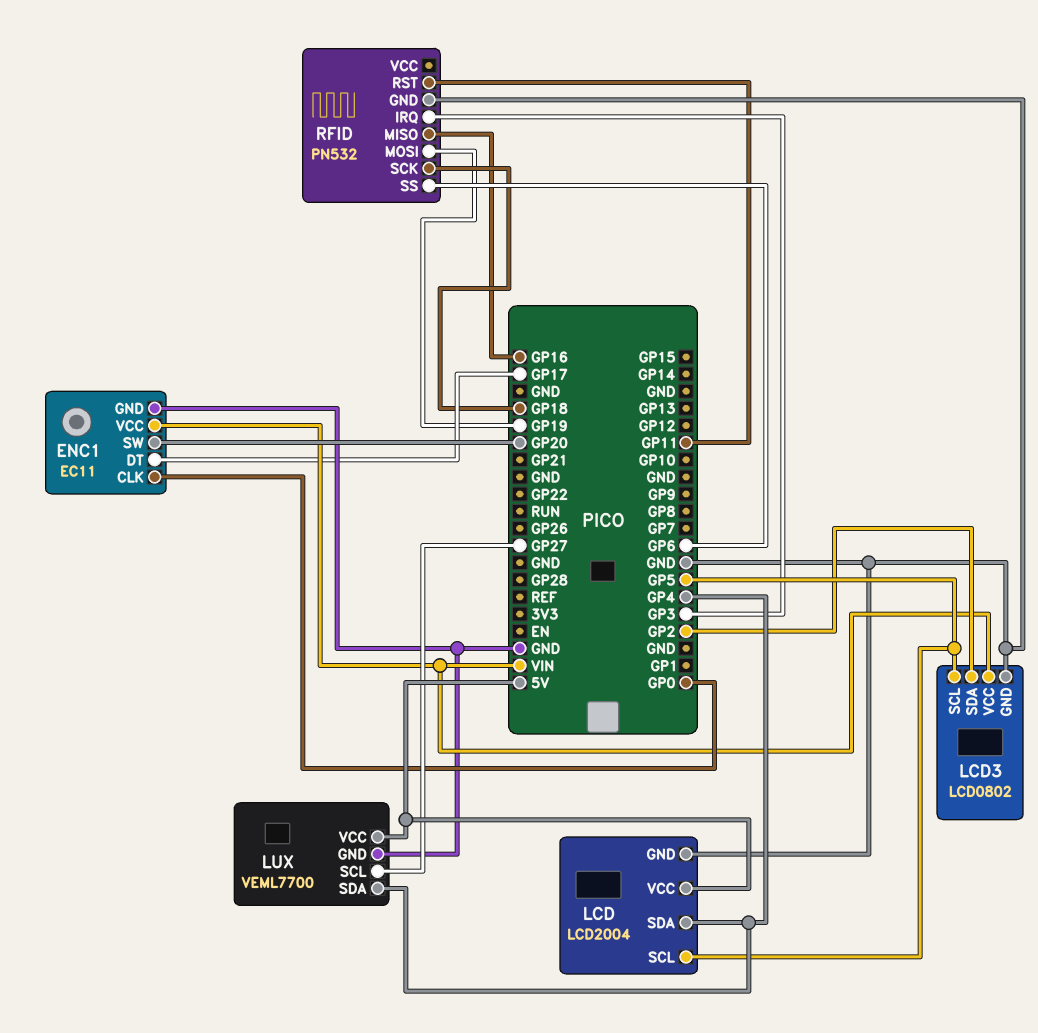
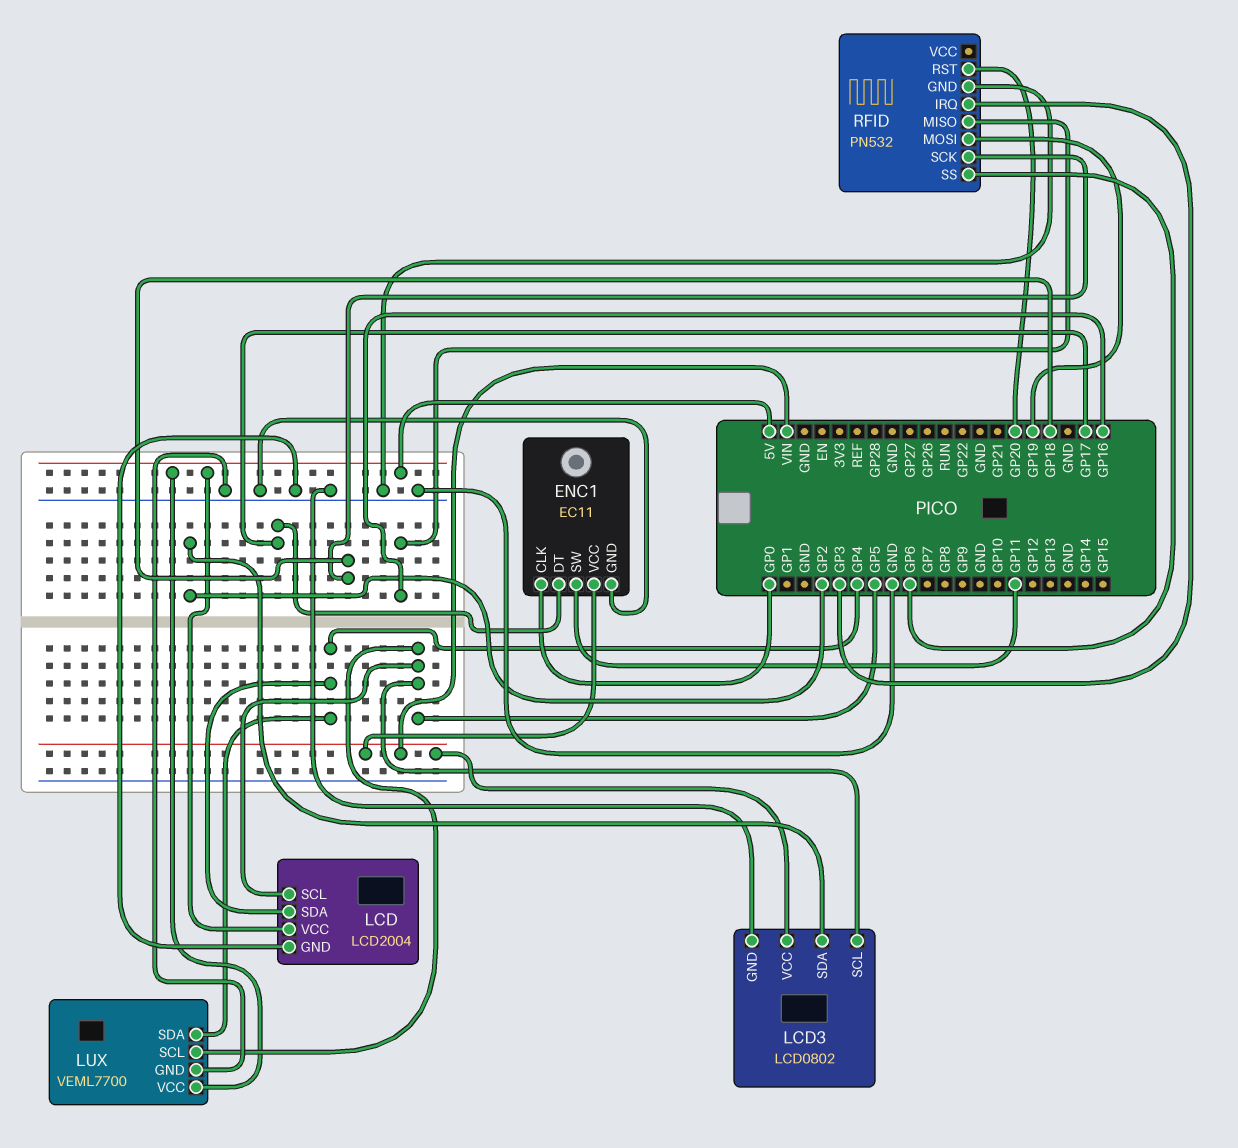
ENC1 pin SW: GP20 -> GP11
LUX pin SCL: GP27 -> GP5
RFID pin RST: GP11 -> GP20

